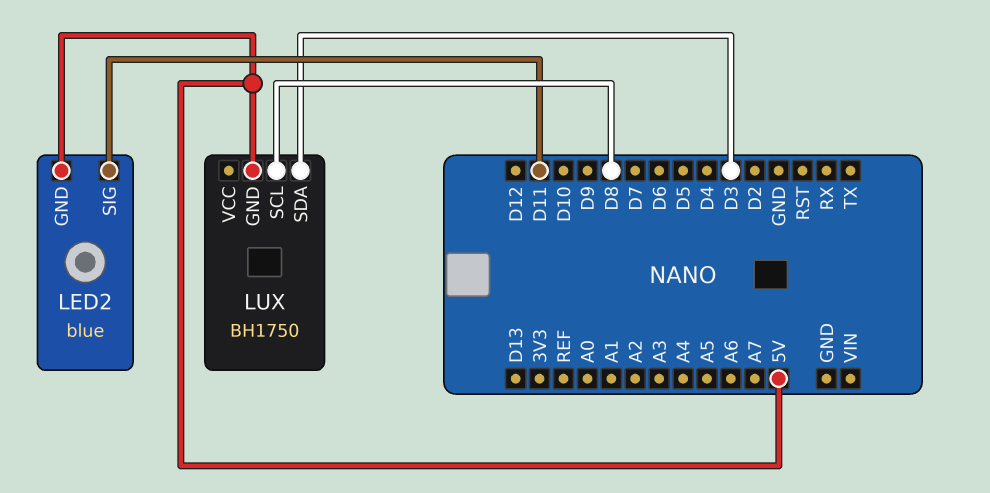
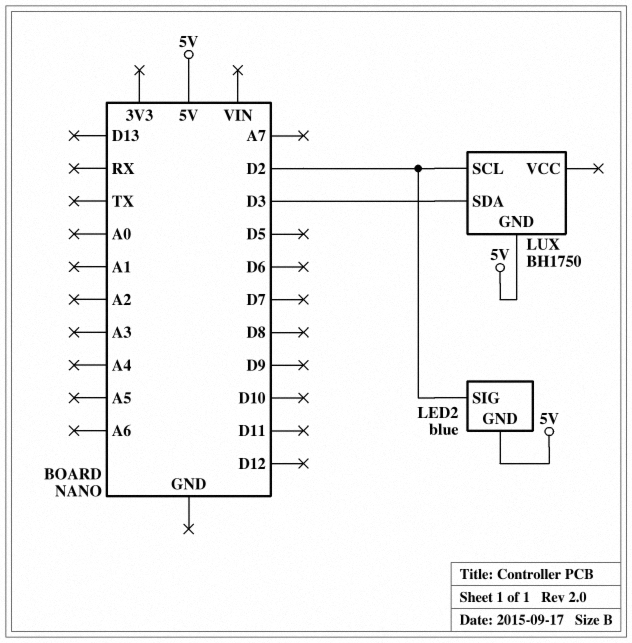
LED2 pin SIG: D11 -> D2
LUX pin SCL: D8 -> D2

